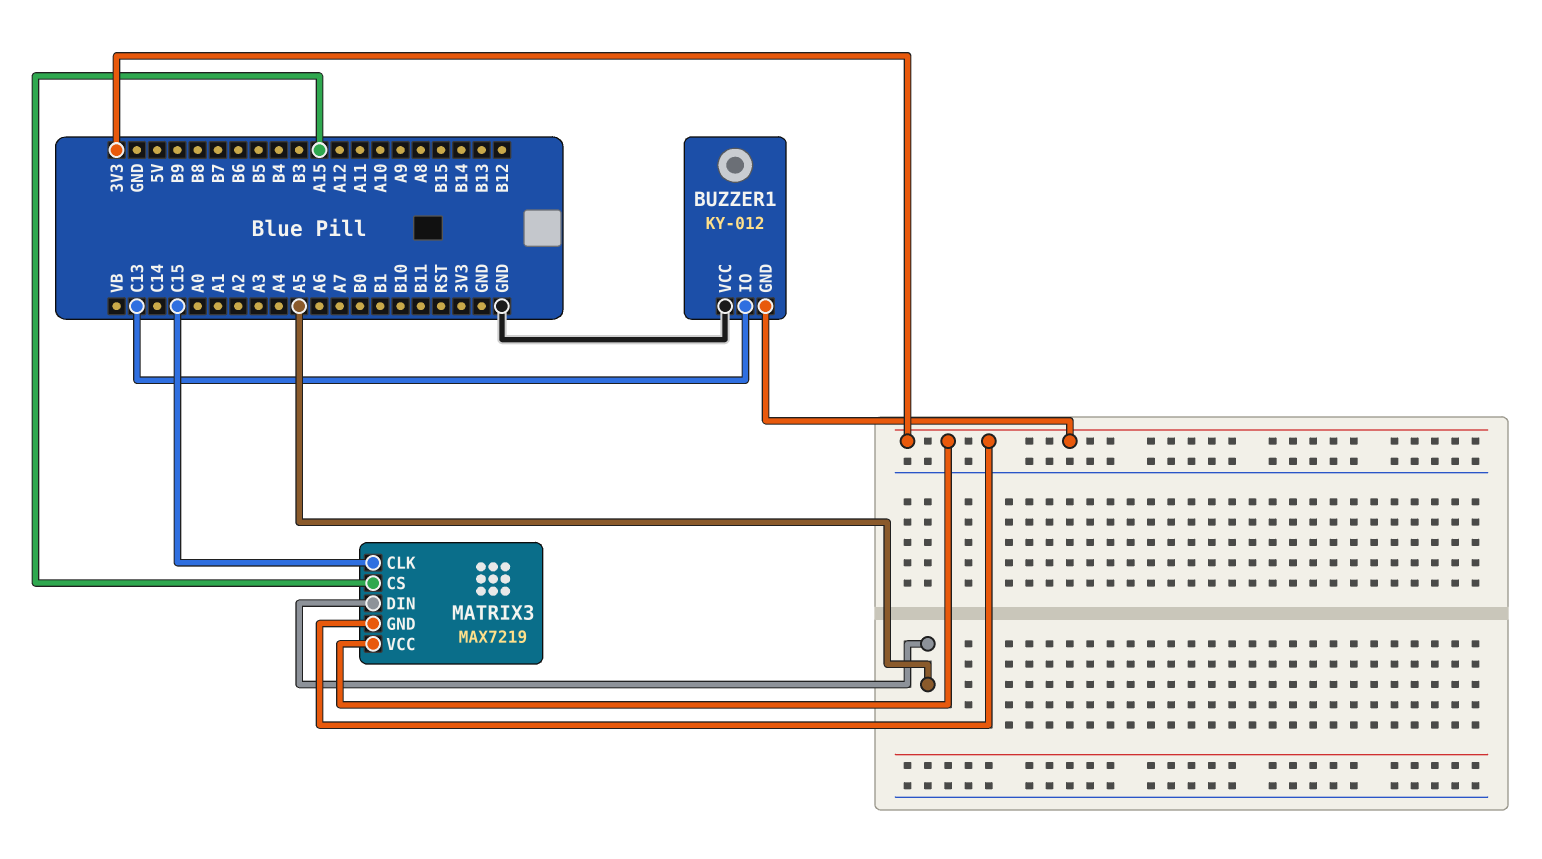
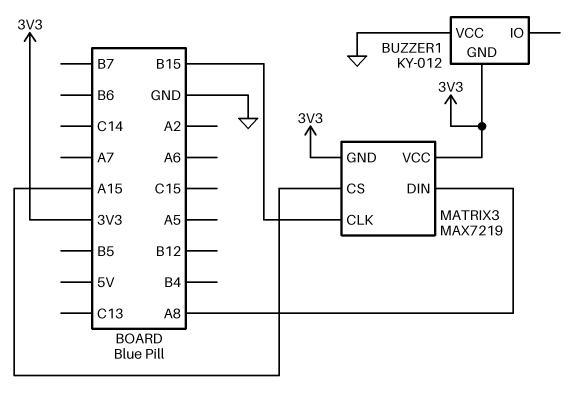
BUZZER1 pin IO: C13 -> none
MATRIX3 pin CLK: C15 -> B15
MATRIX3 pin DIN: A5 -> A8

